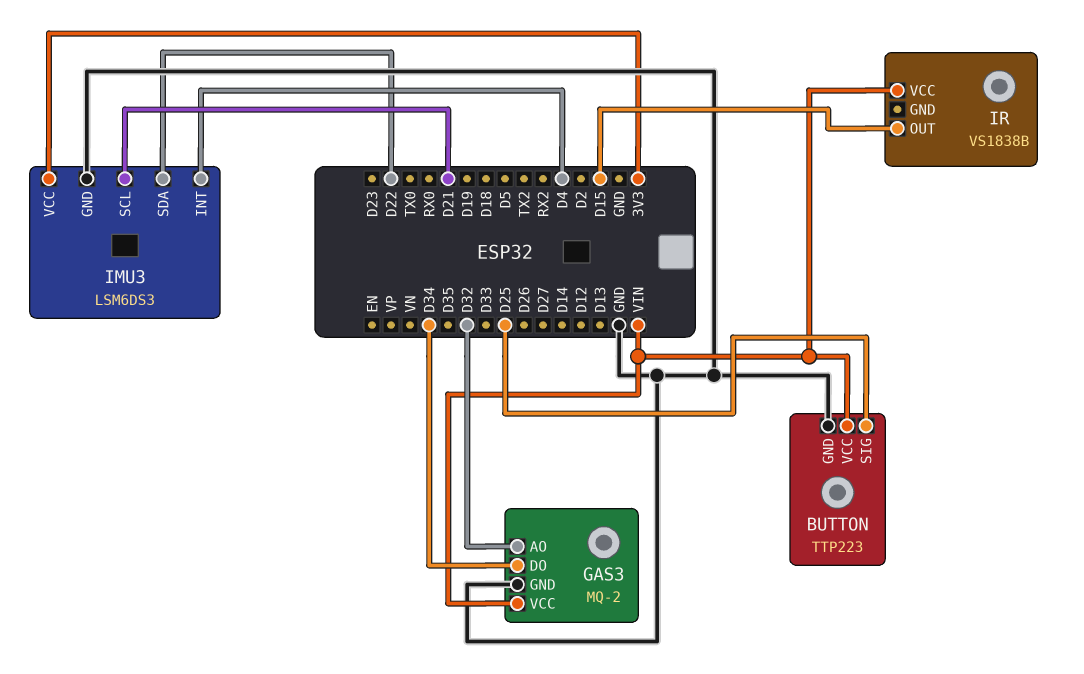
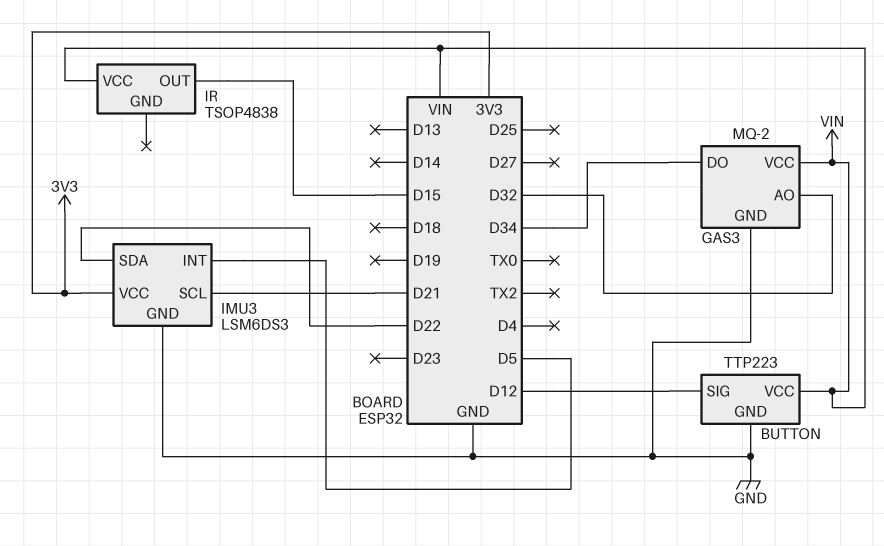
BUTTON pin SIG: D25 -> D12
IMU3 pin INT: D4 -> D5
IR: VS1838B -> TSOP4838

